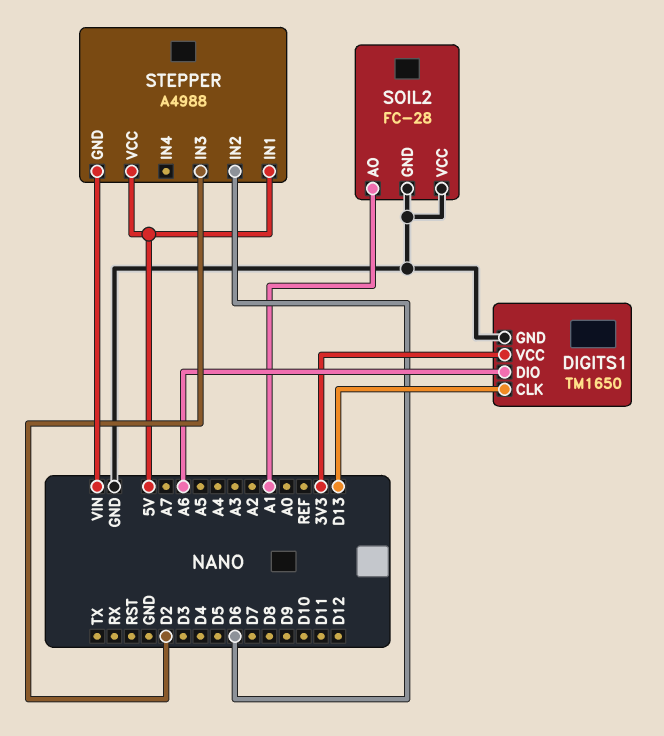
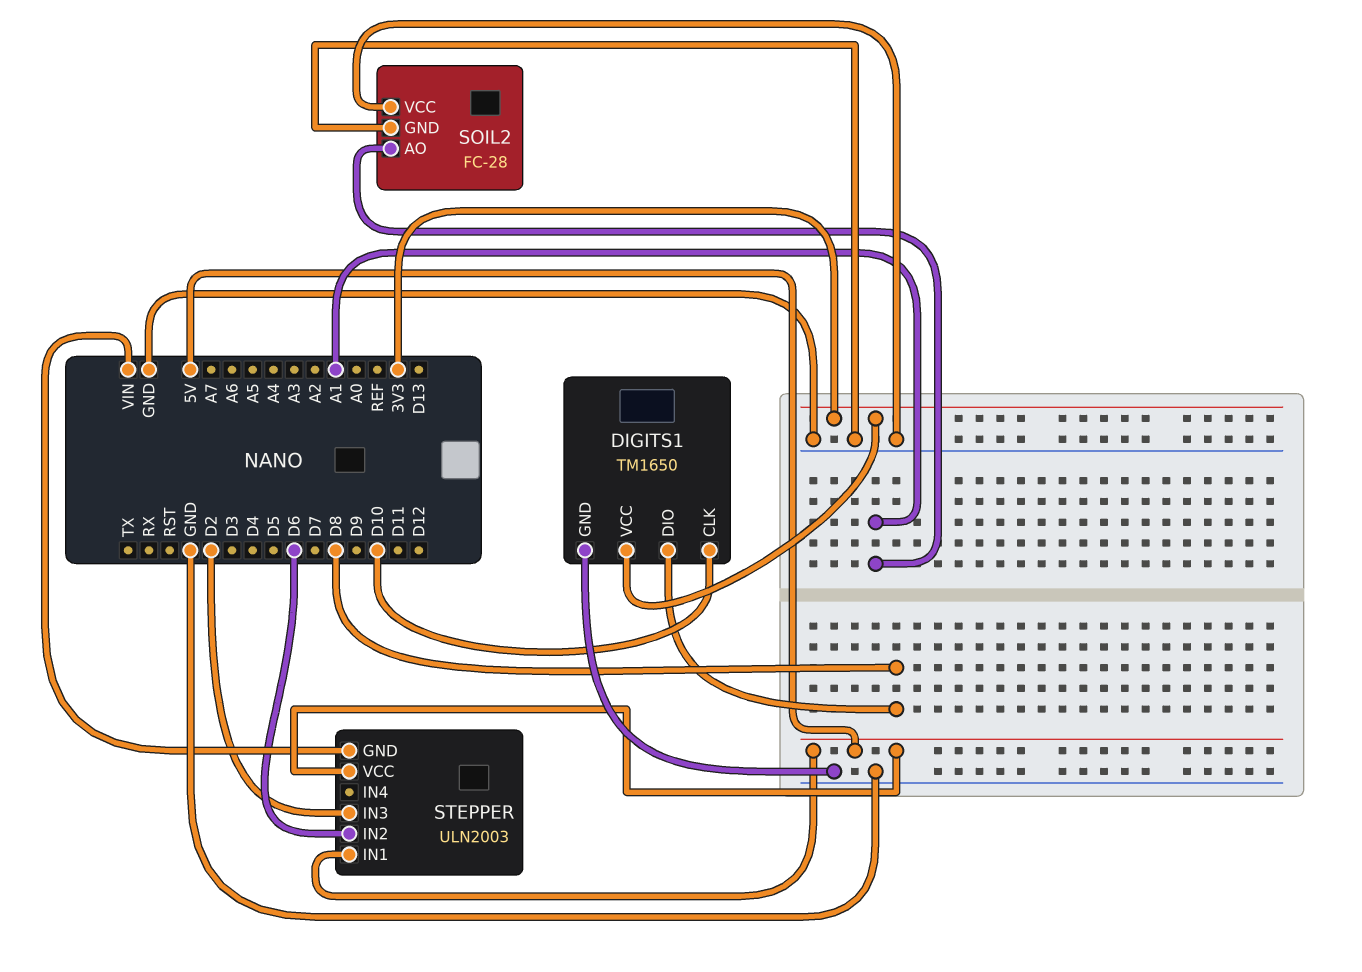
DIGITS1 pin CLK: D13 -> D10
DIGITS1 pin DIO: A6 -> D8
STEPPER: A4988 -> ULN2003

